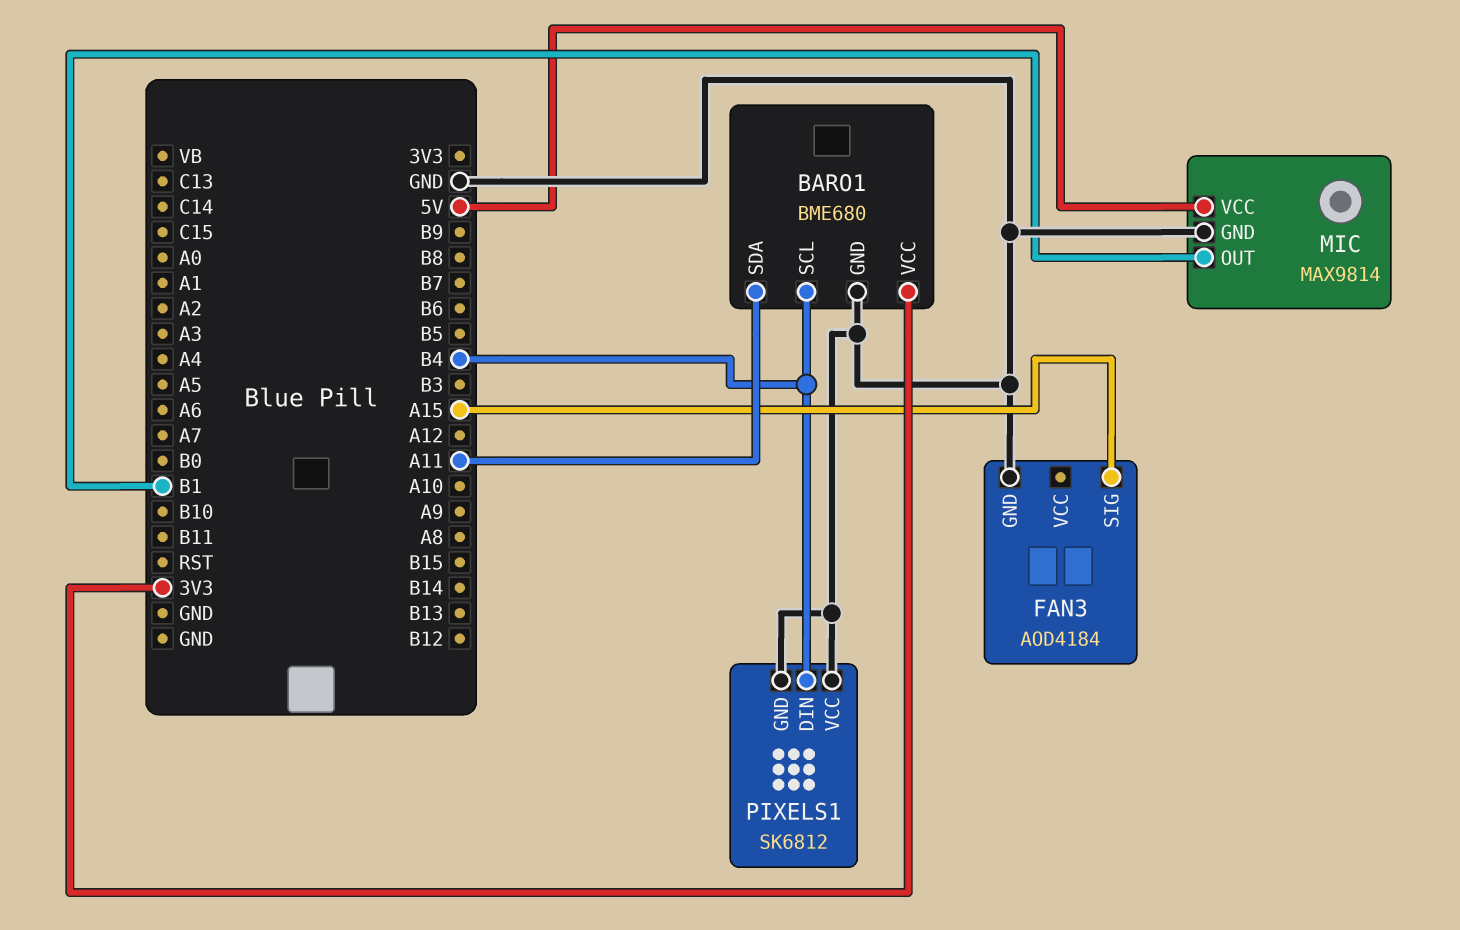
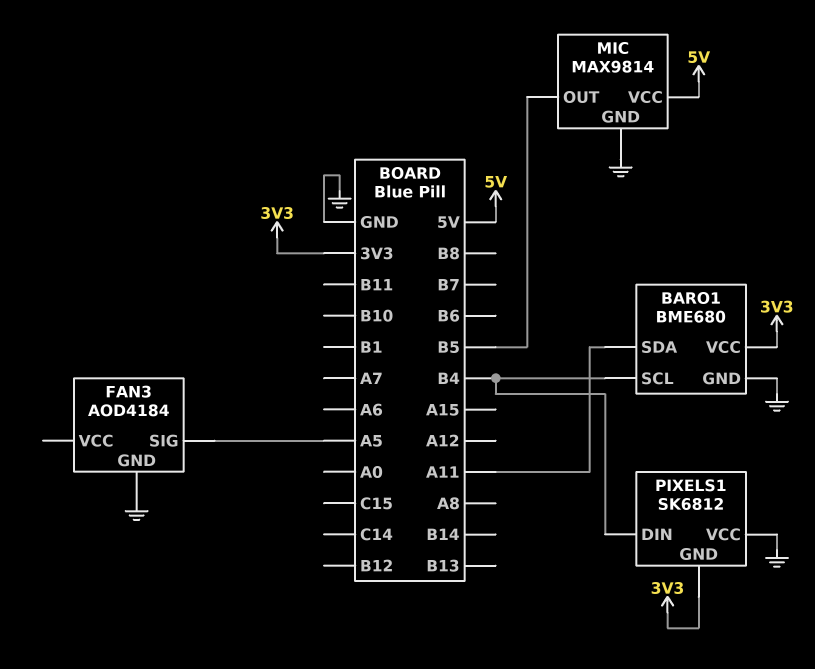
FAN3 pin SIG: A15 -> A5
MIC pin OUT: B1 -> B5
PIXELS1 pin GND: GND -> 3V3

